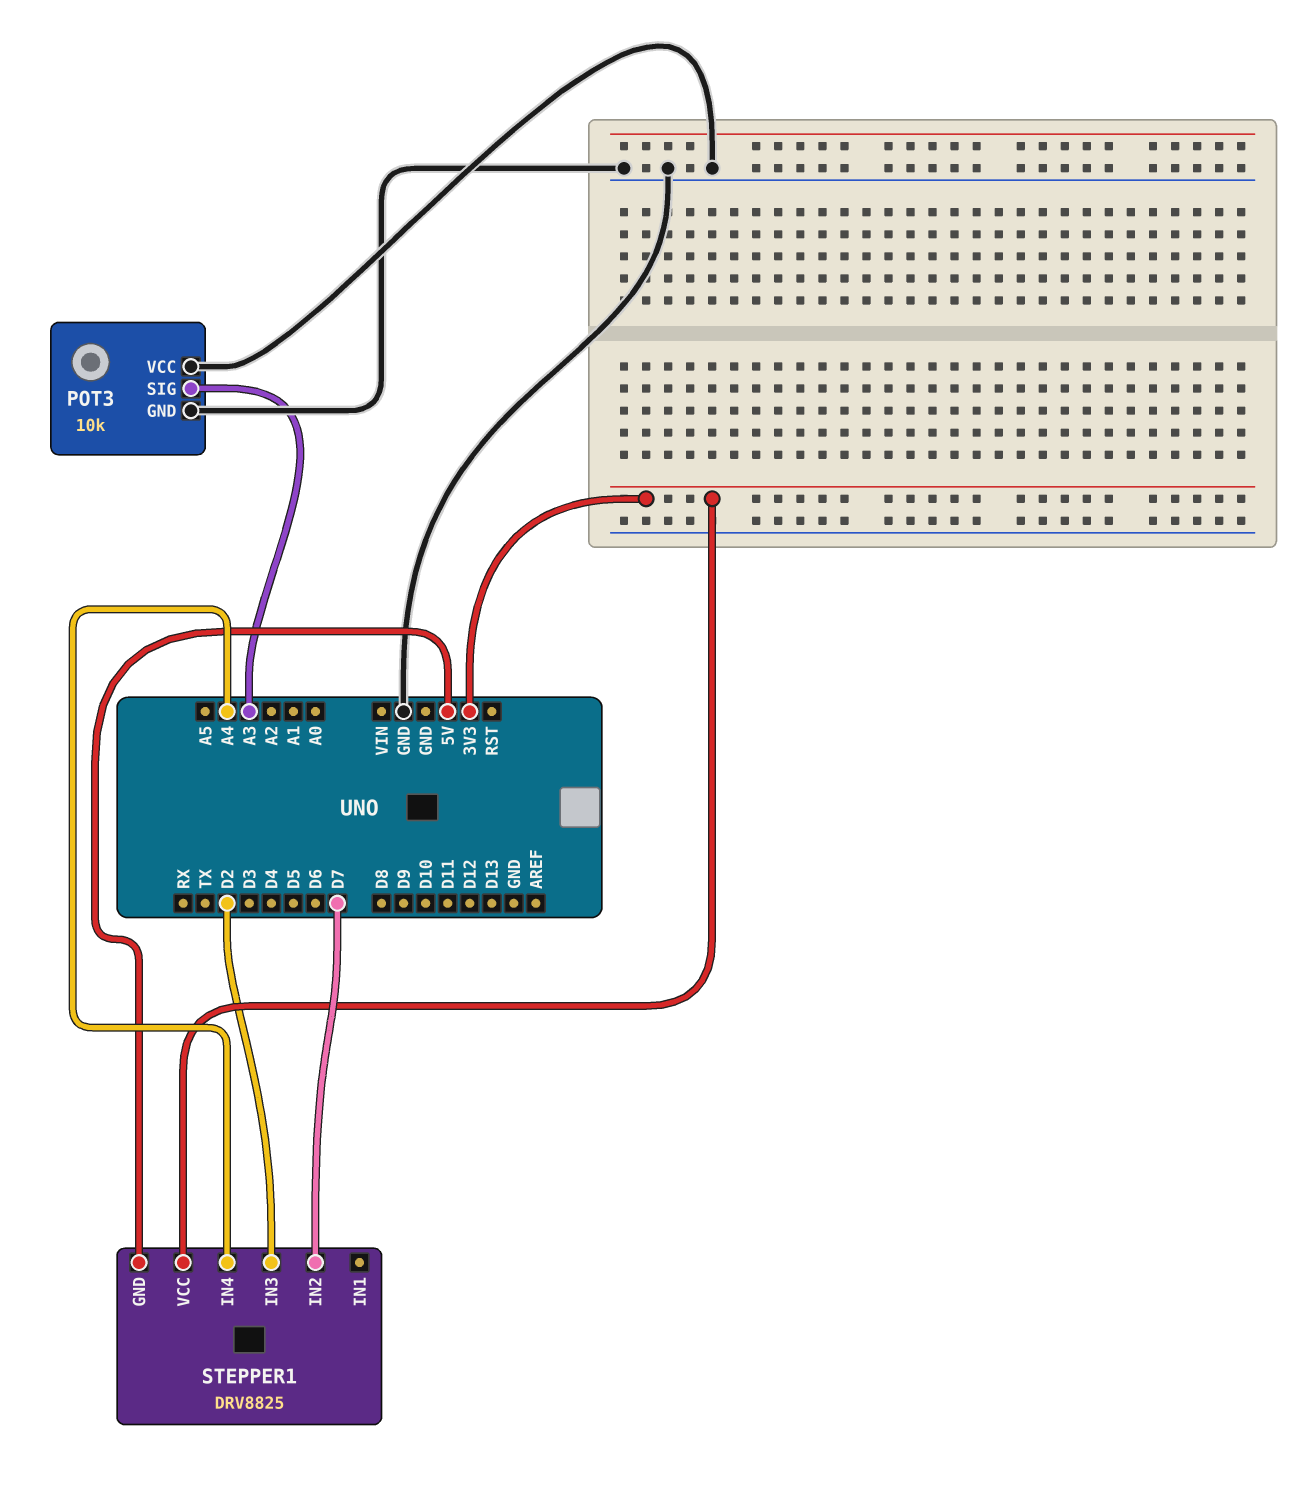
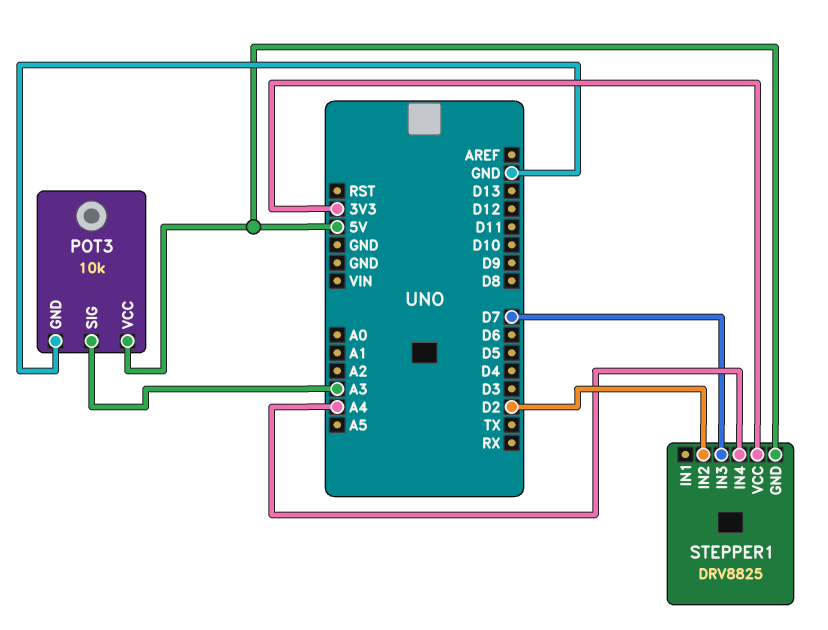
POT3 pin VCC: GND -> 5V
STEPPER1 pin IN2: D7 -> D2
STEPPER1 pin IN3: D2 -> D7

